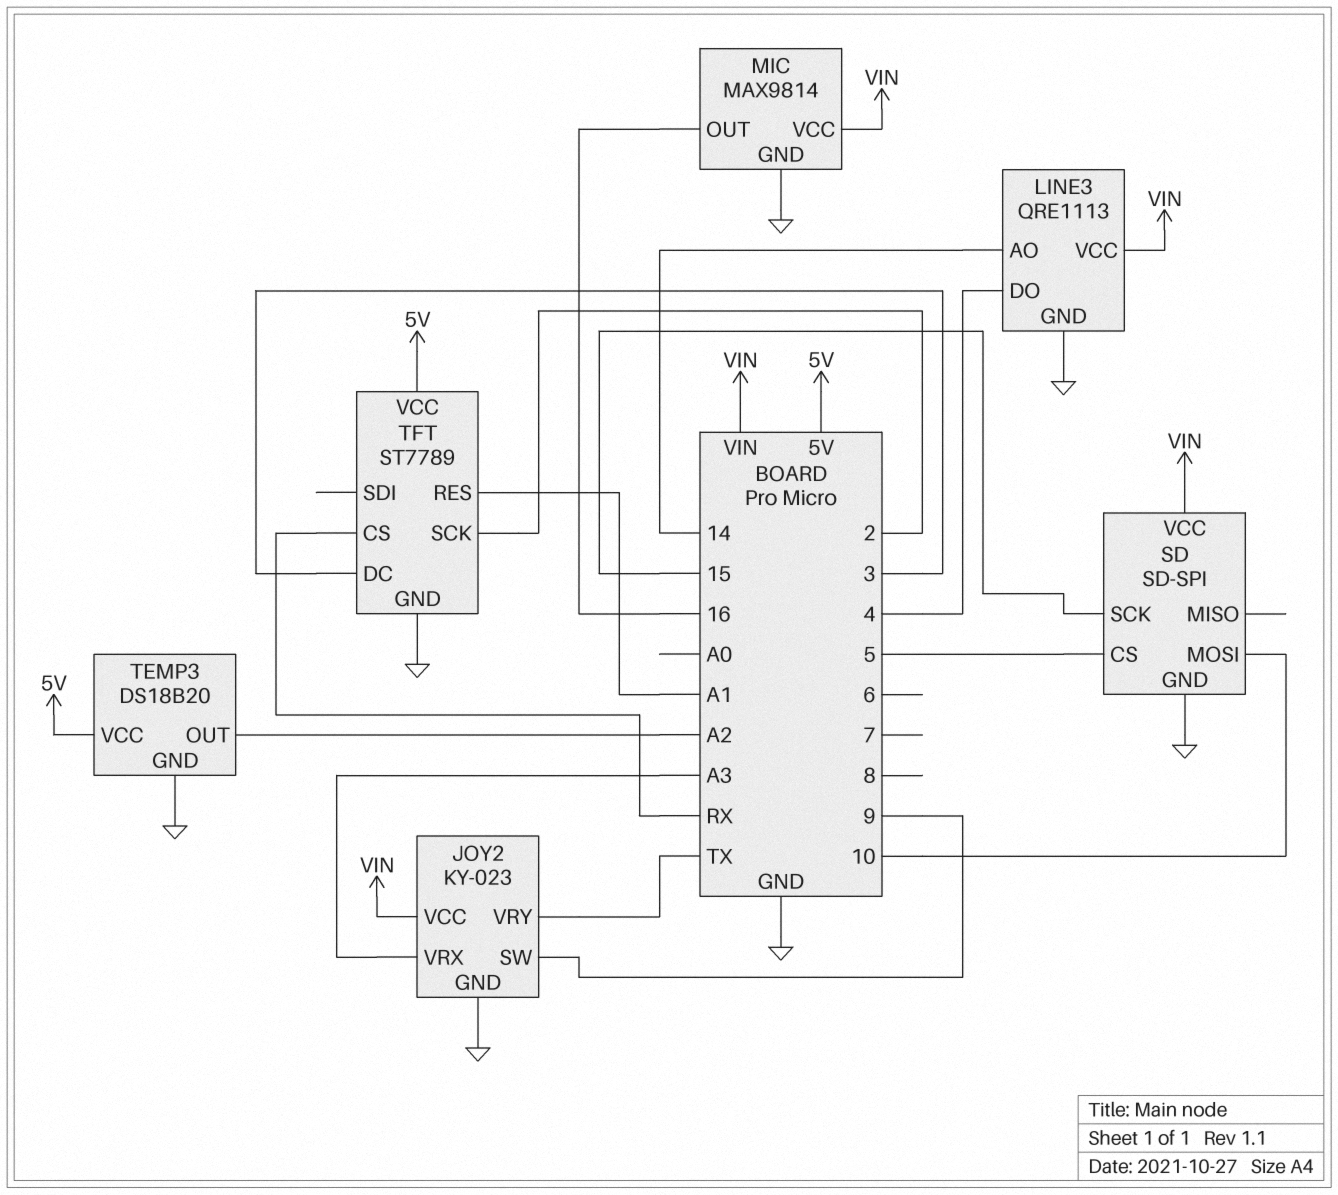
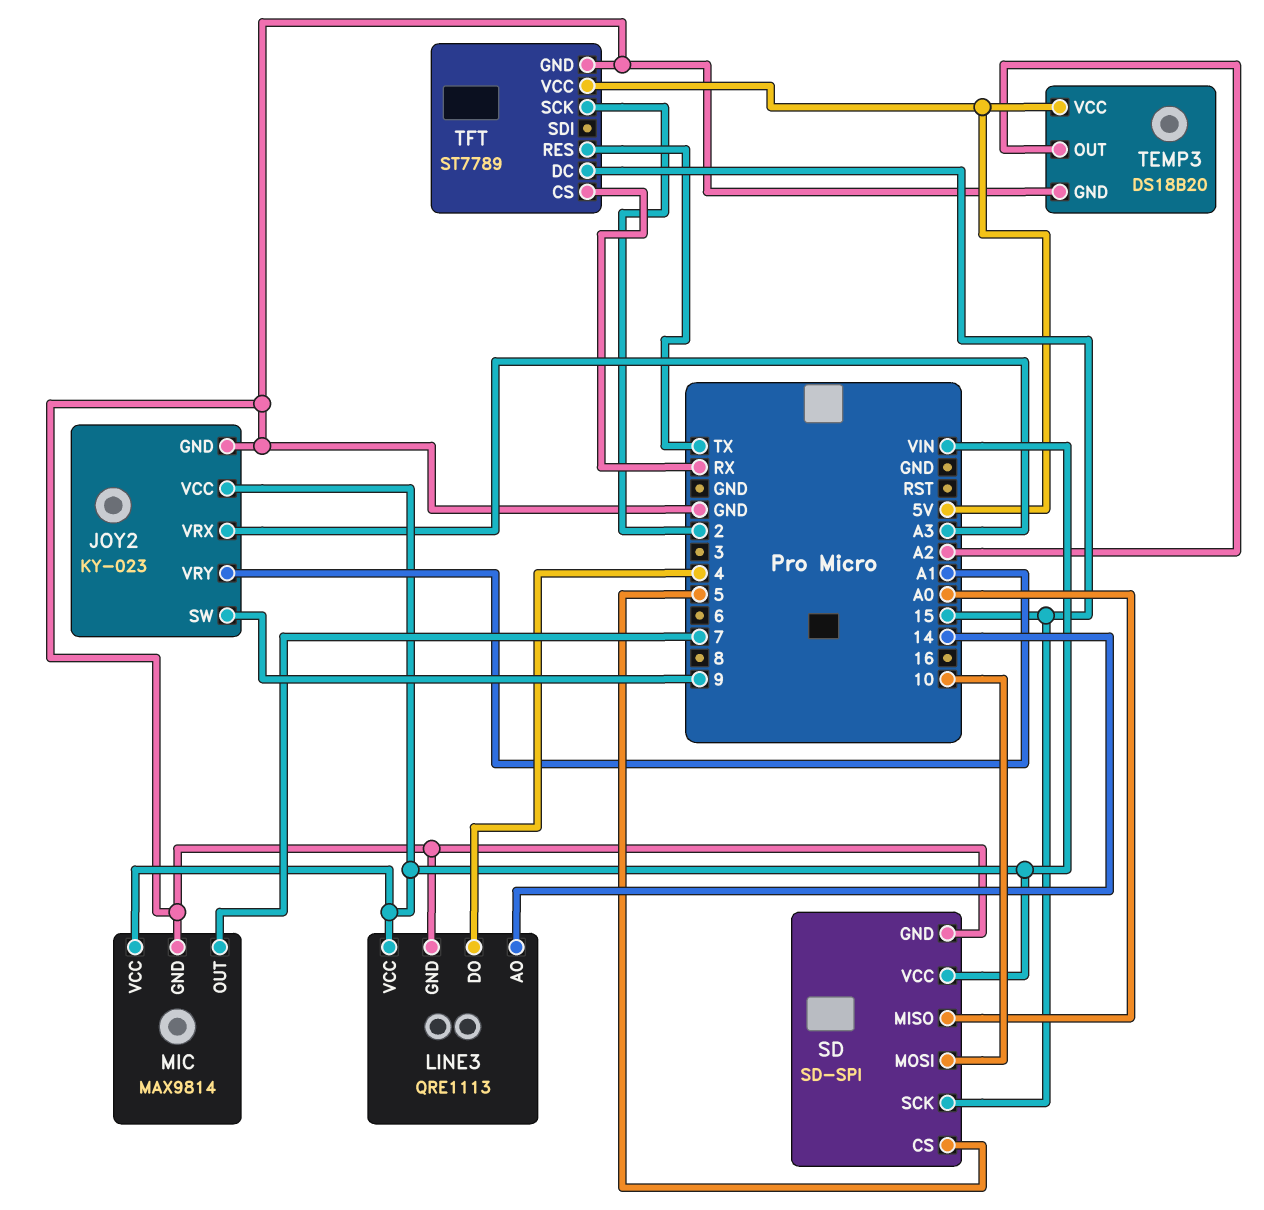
JOY2 pin VRY: TX -> A1
MIC pin OUT: 16 -> 7
SD pin MISO: none -> A0
TFT pin DC: 3 -> 15
TFT pin RES: A1 -> TX

